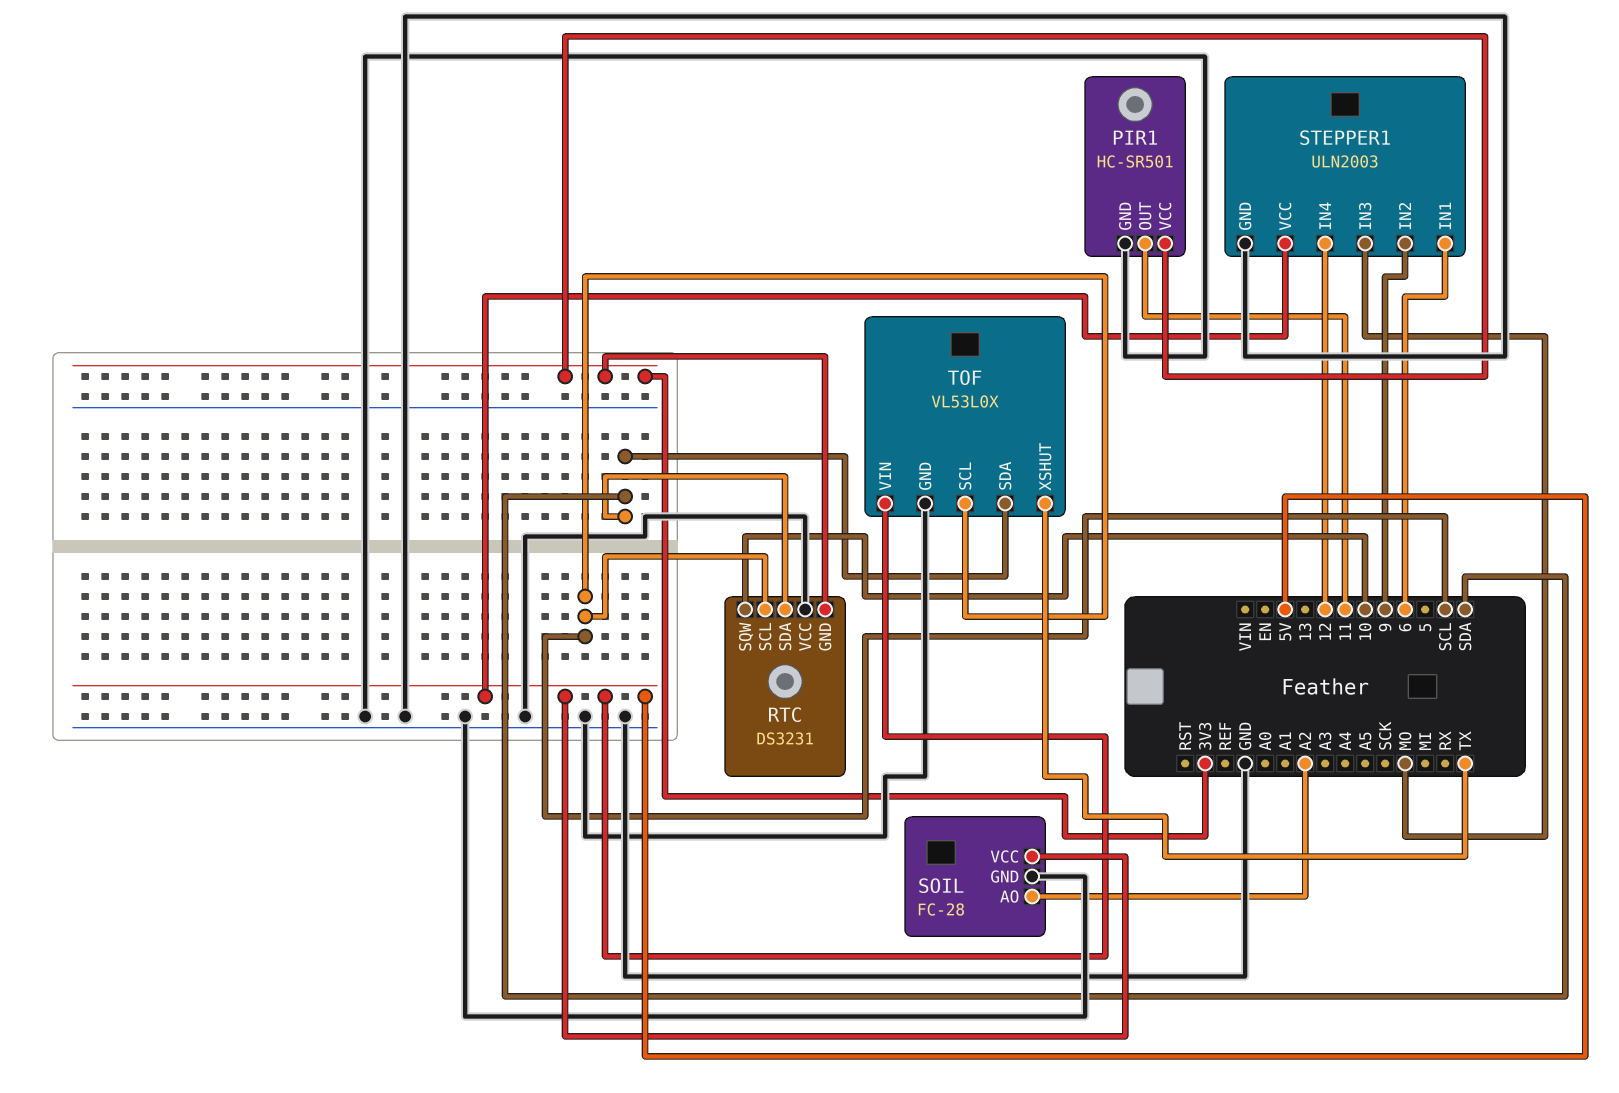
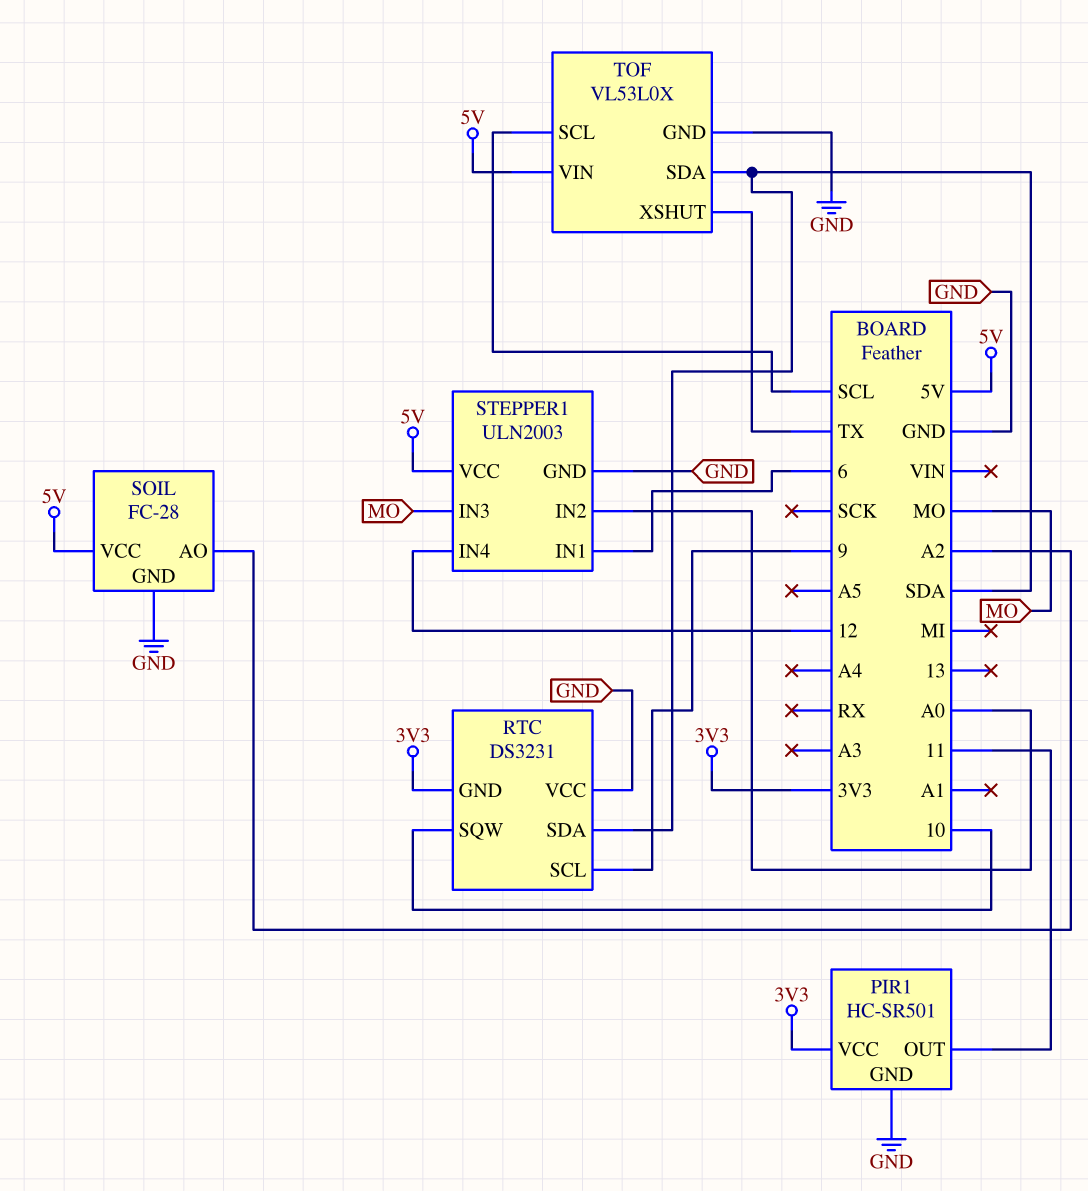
RTC pin SCL: SCL -> 9
STEPPER1 pin IN2: 9 -> A0

